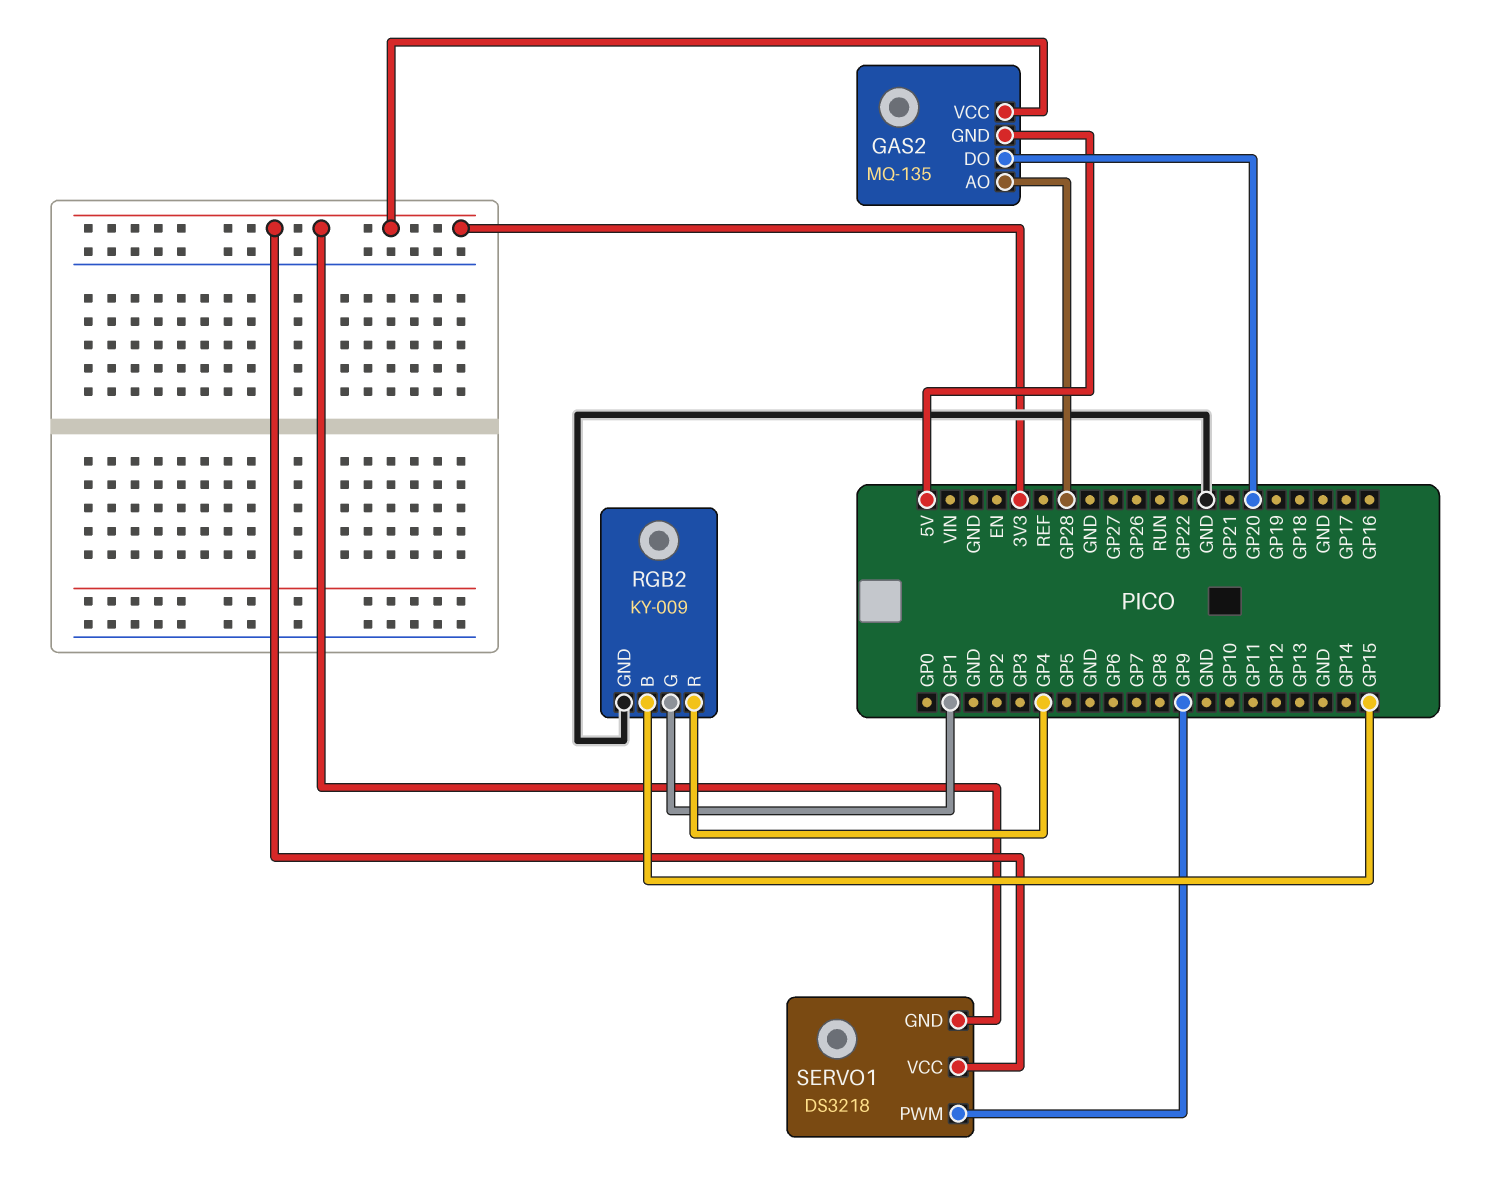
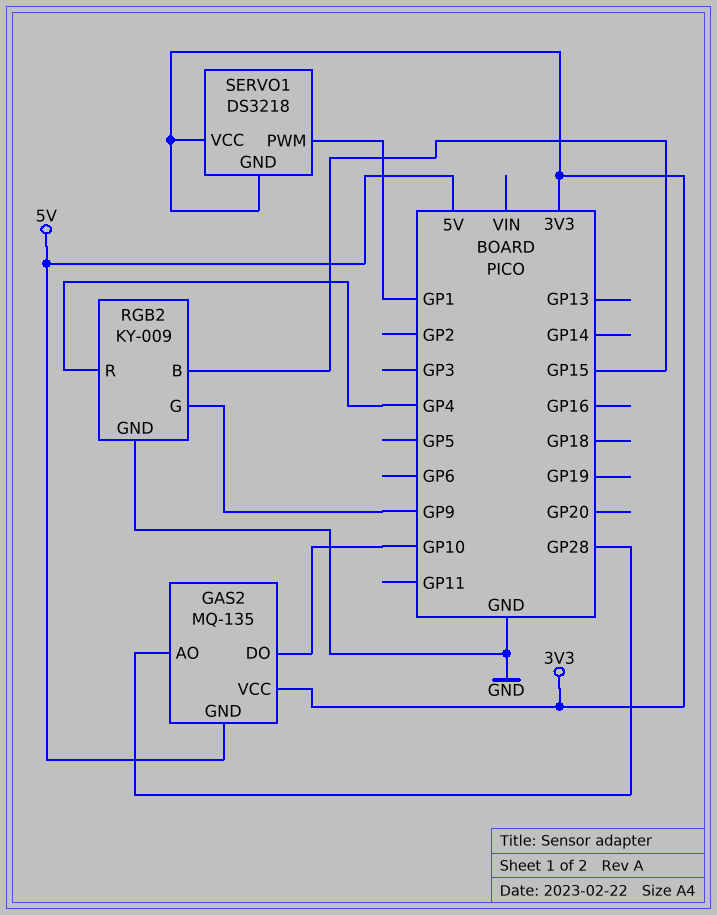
GAS2 pin DO: GP20 -> GP10
RGB2 pin G: GP1 -> GP9
SERVO1 pin PWM: GP9 -> GP1

